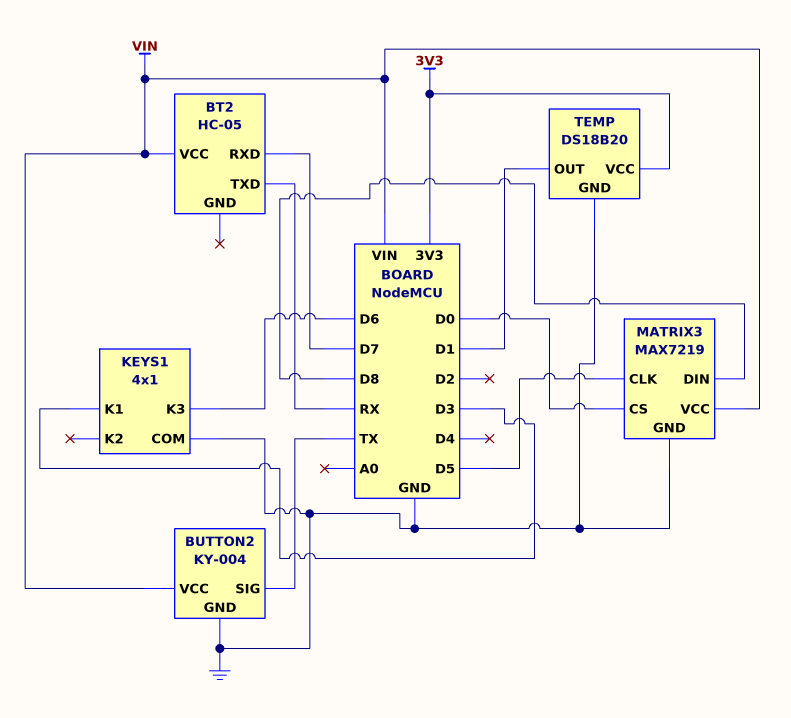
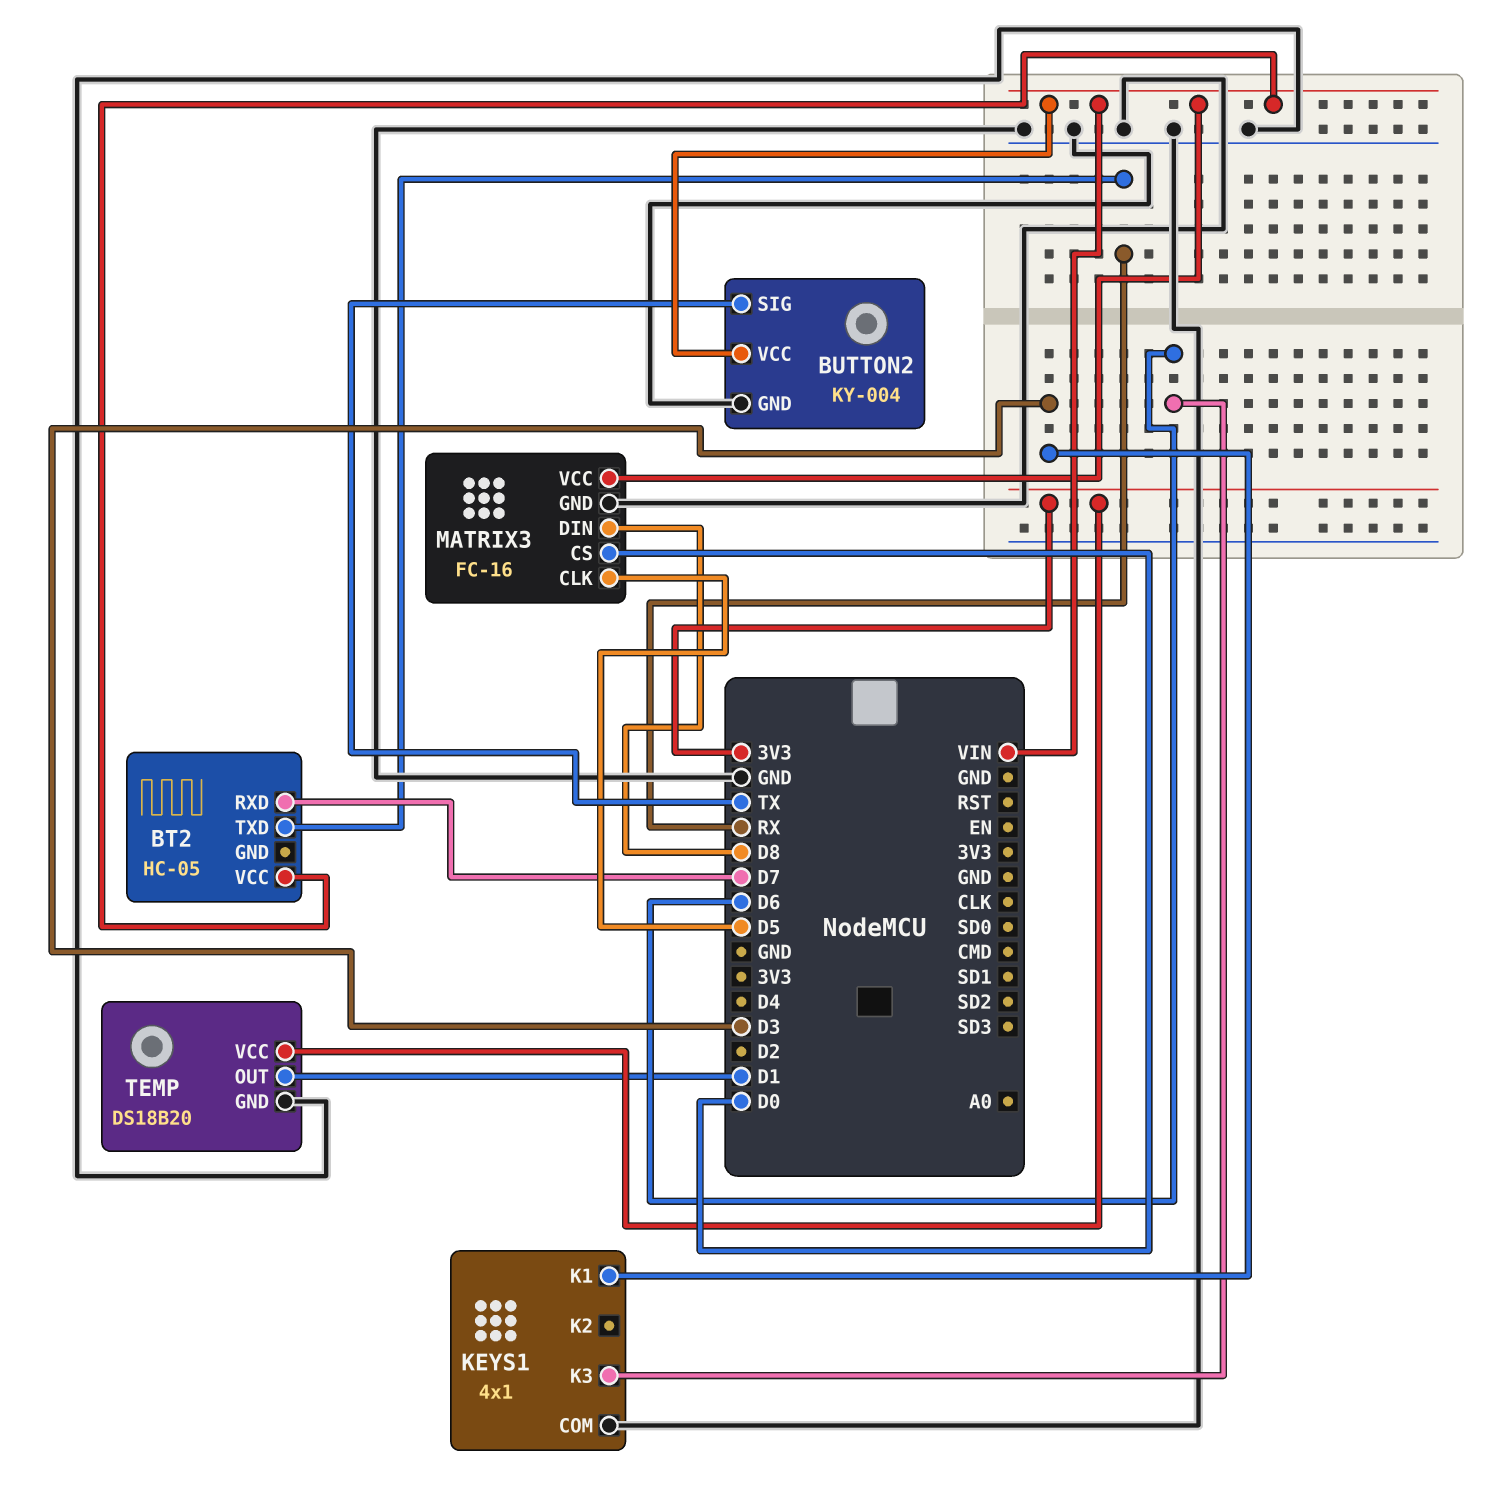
MATRIX3: MAX7219 -> FC-16

